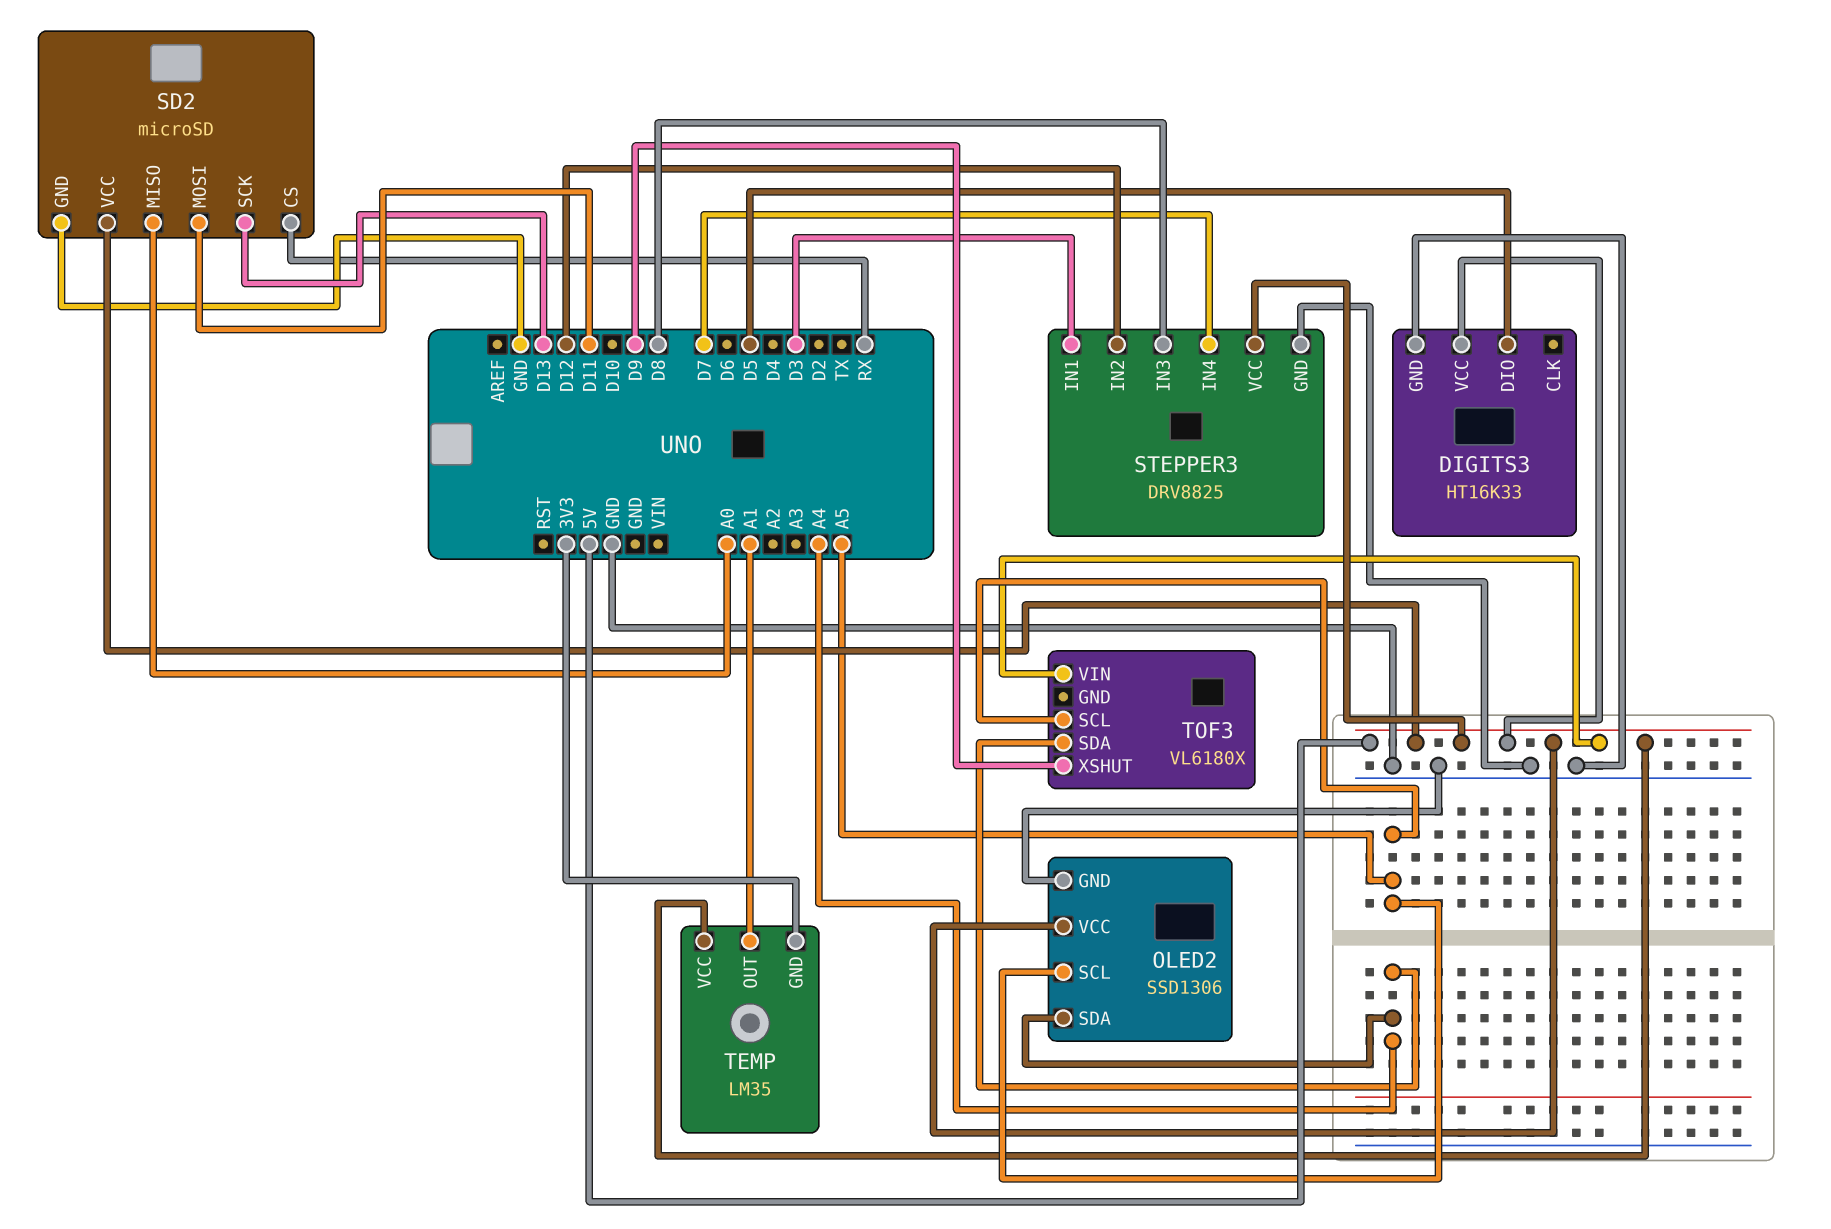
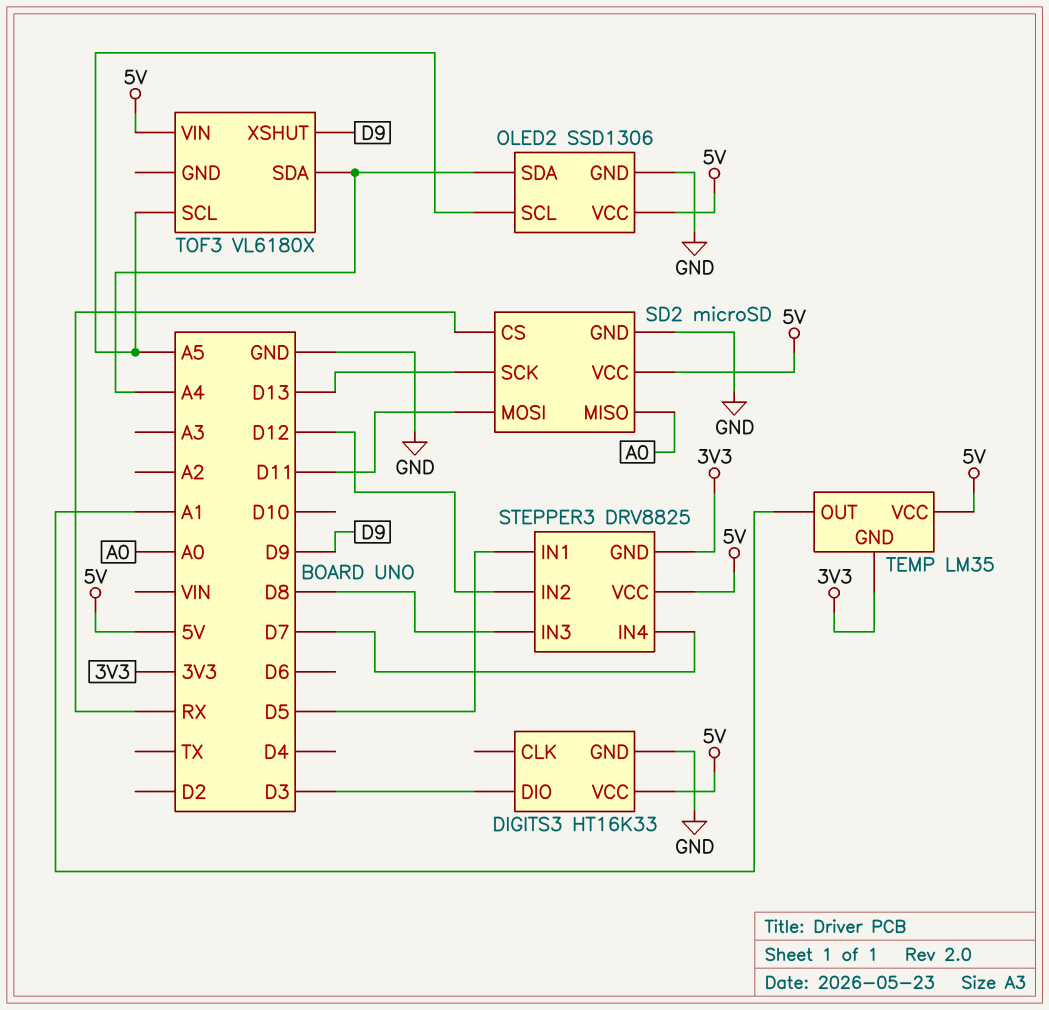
DIGITS3 pin DIO: D5 -> D3
STEPPER3 pin GND: GND -> 3V3
STEPPER3 pin IN1: D3 -> D5

